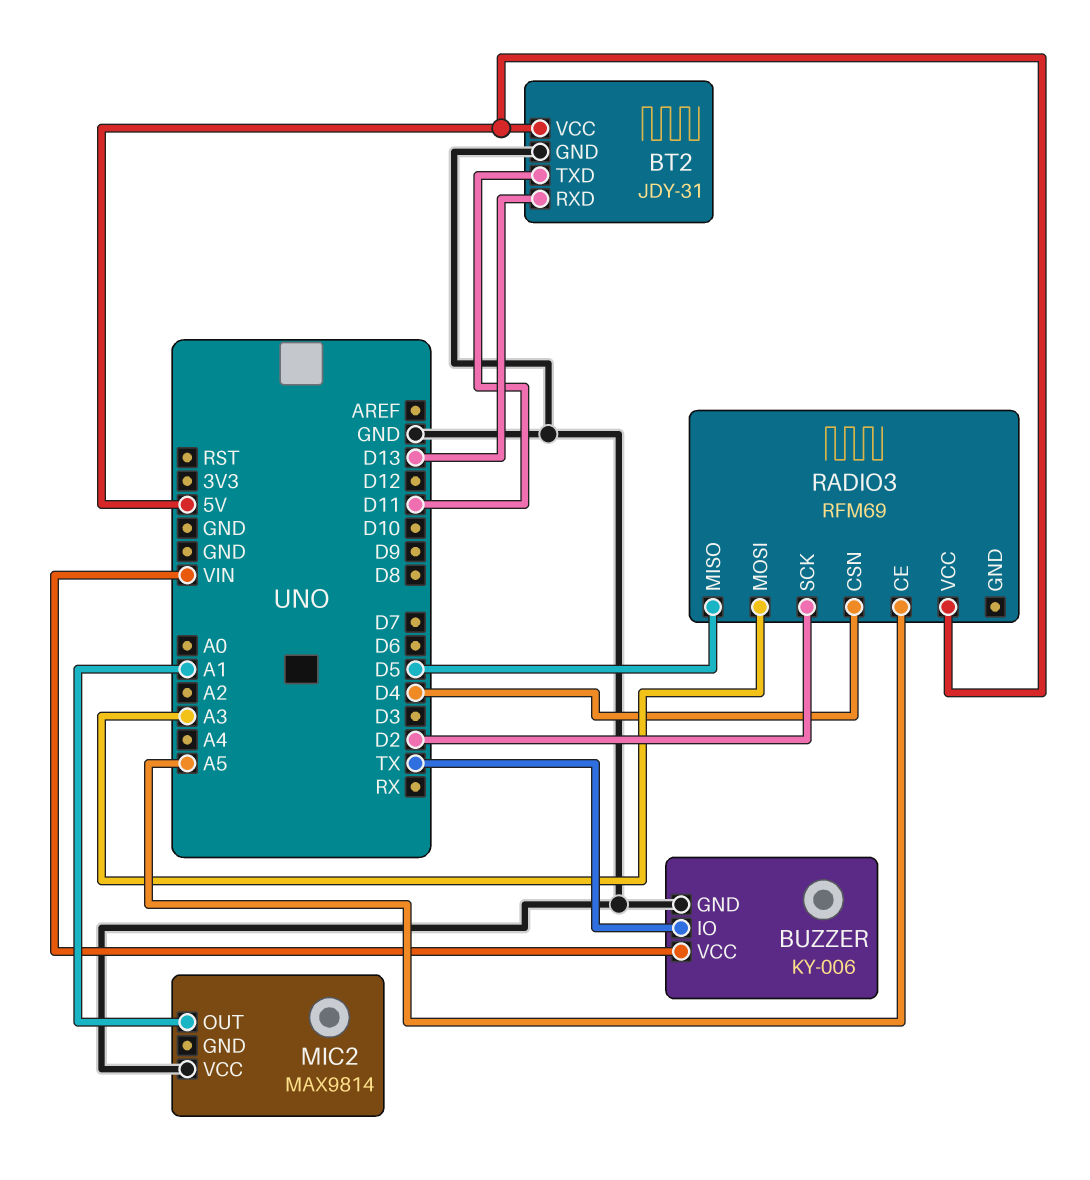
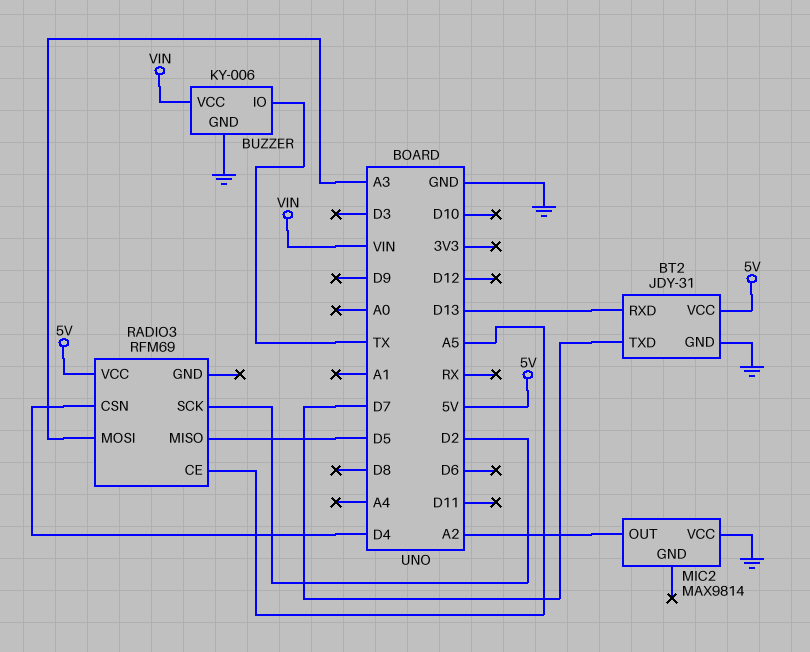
BT2 pin TXD: D11 -> D7
MIC2 pin OUT: A1 -> A2

